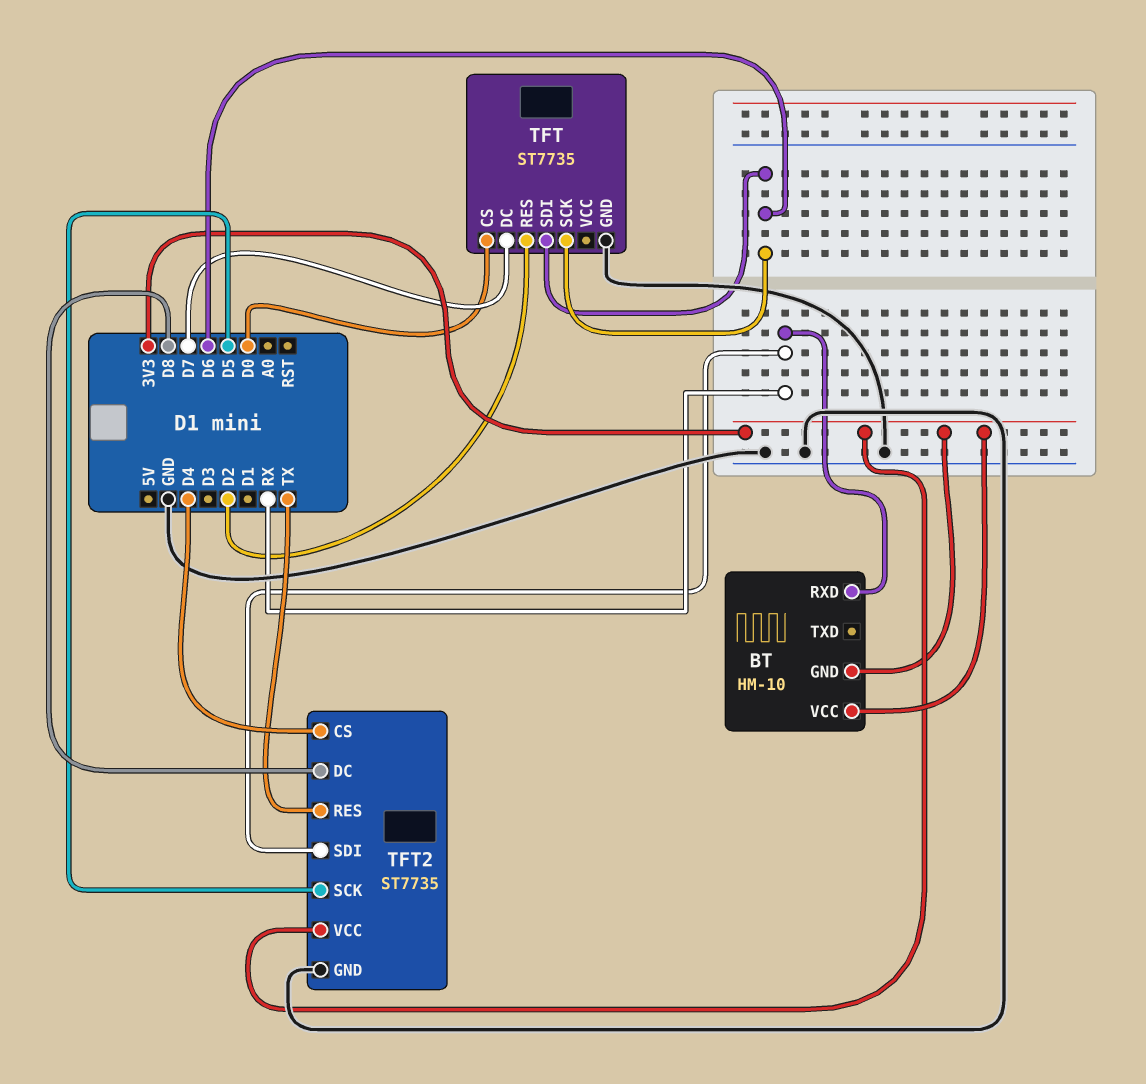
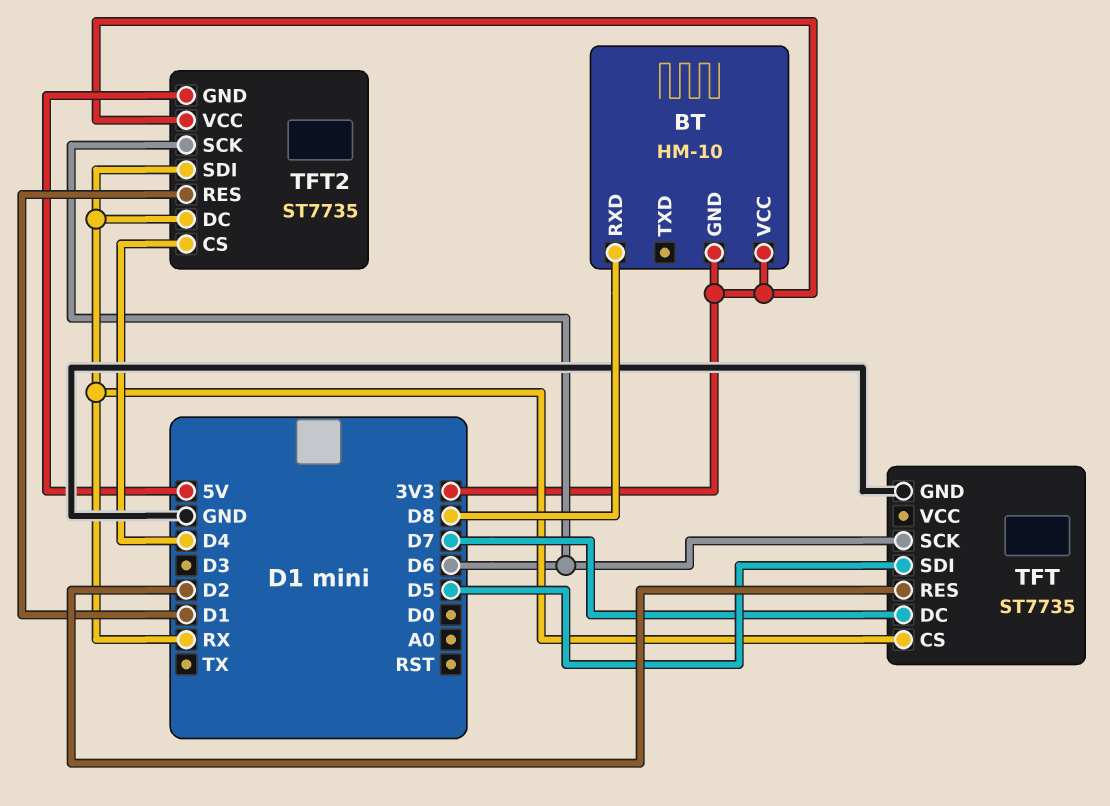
BT pin RXD: RX -> D8
TFT pin CS: D0 -> RX
TFT pin SDI: D6 -> D5
TFT2 pin DC: D8 -> RX
TFT2 pin GND: GND -> 5V
TFT2 pin RES: TX -> D1
TFT2 pin SCK: D5 -> D6

